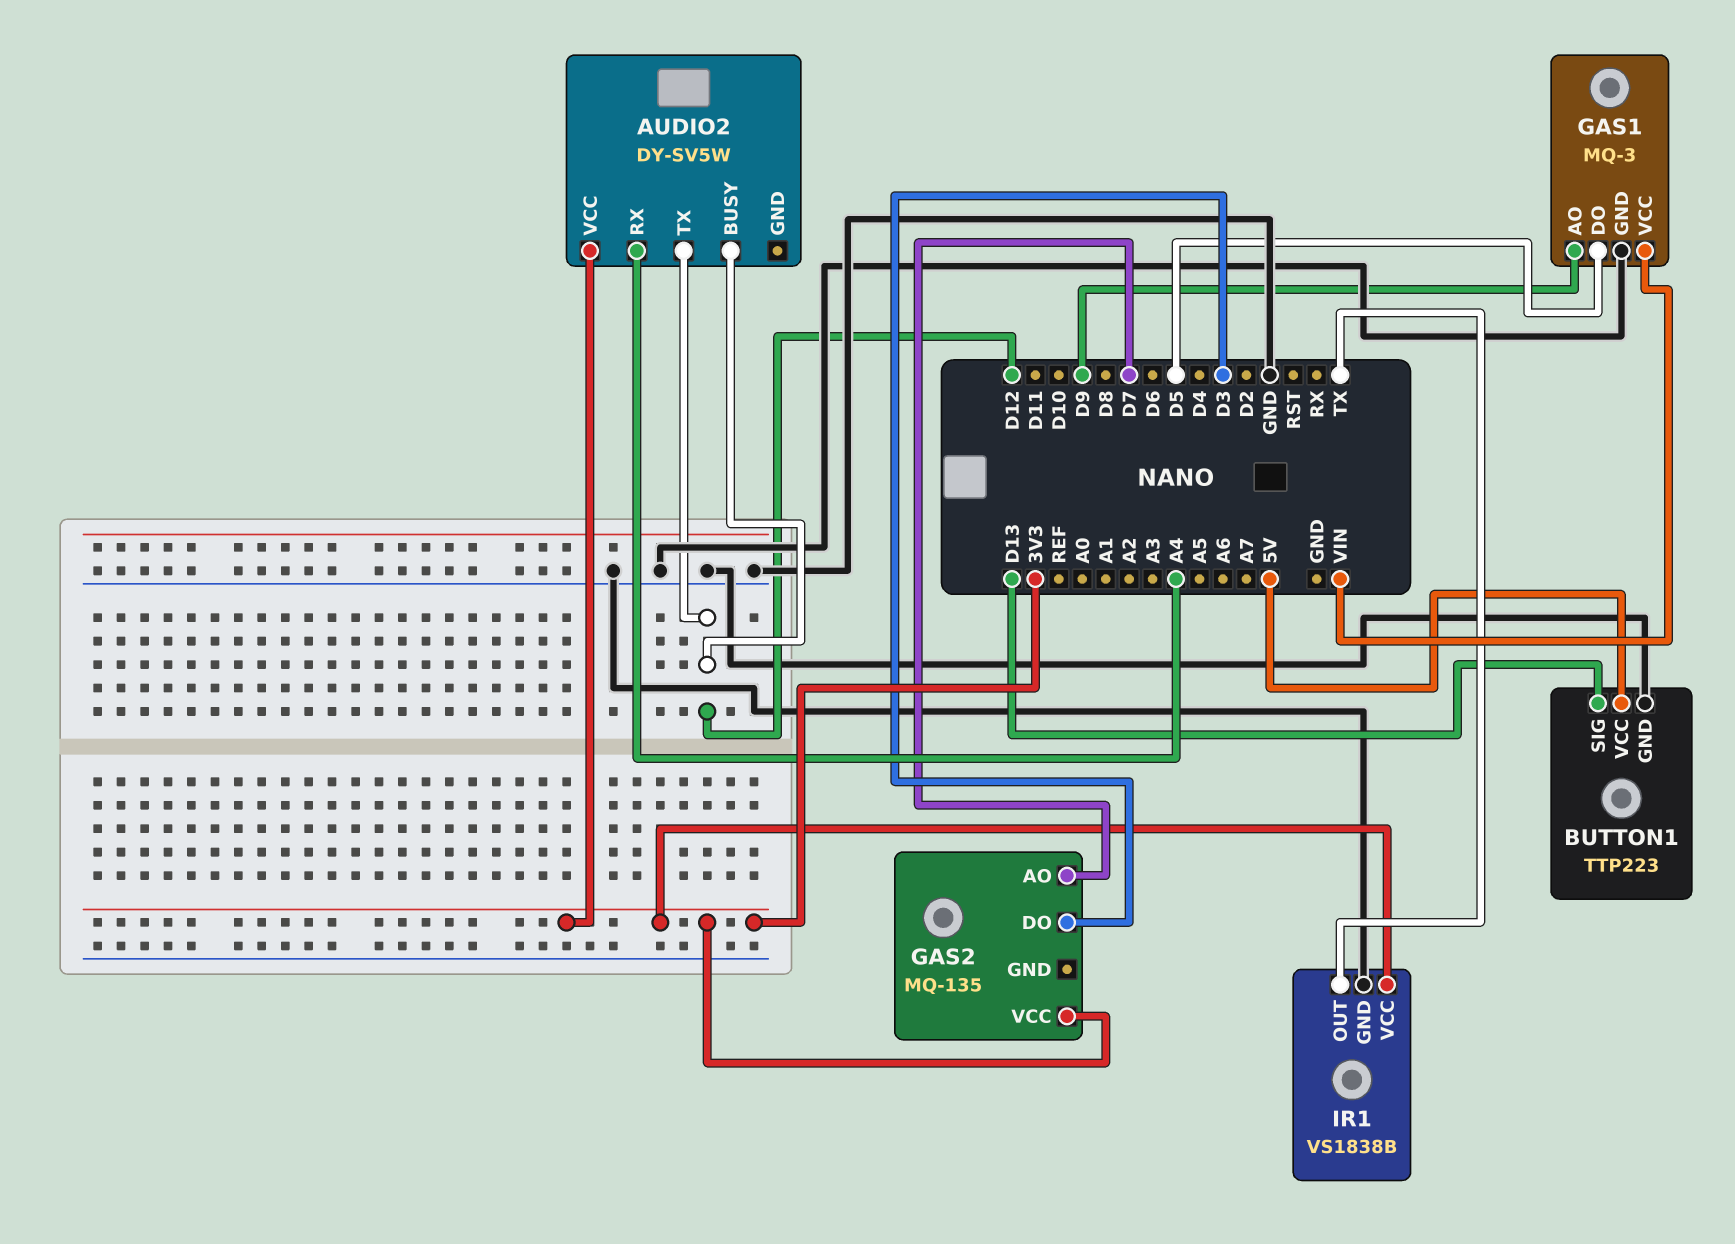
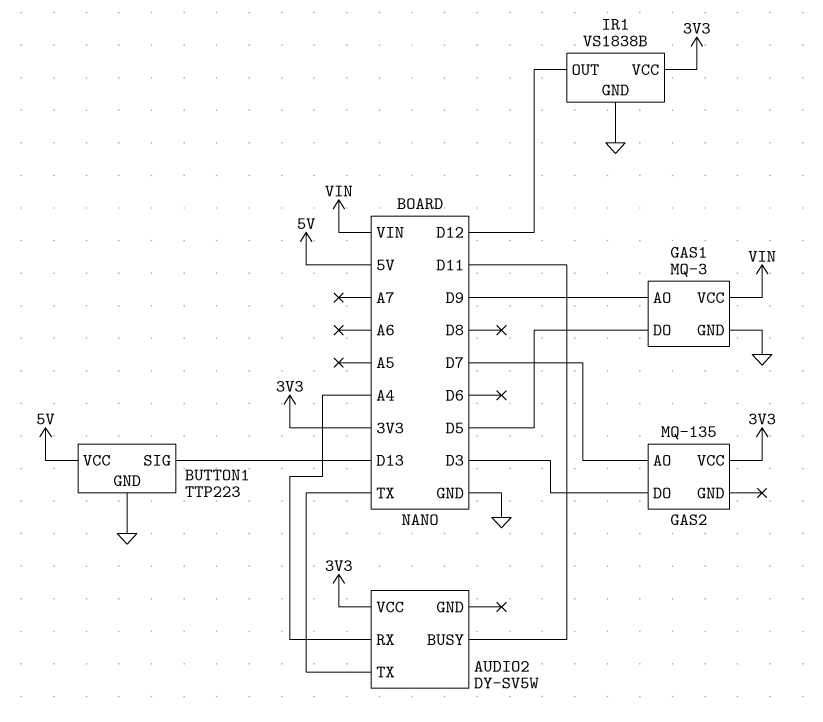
AUDIO2 pin BUSY: D12 -> D11
AUDIO2 pin TX: D12 -> TX
IR1 pin OUT: TX -> D12

